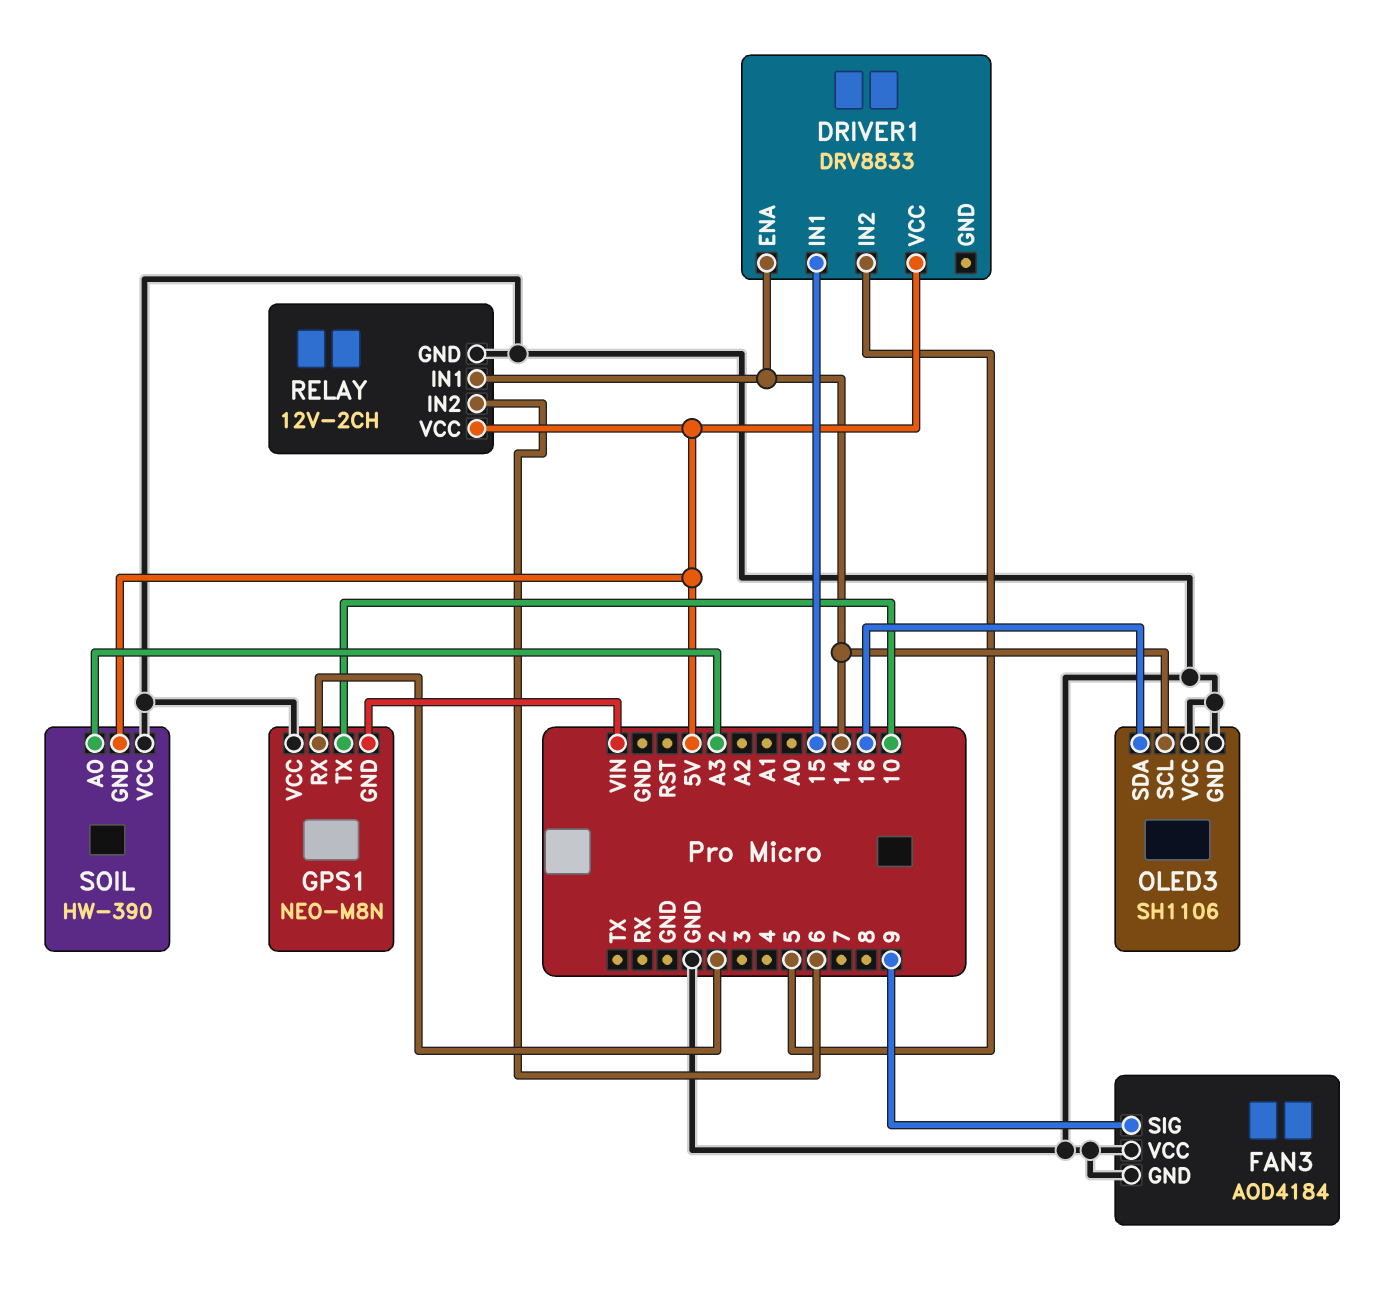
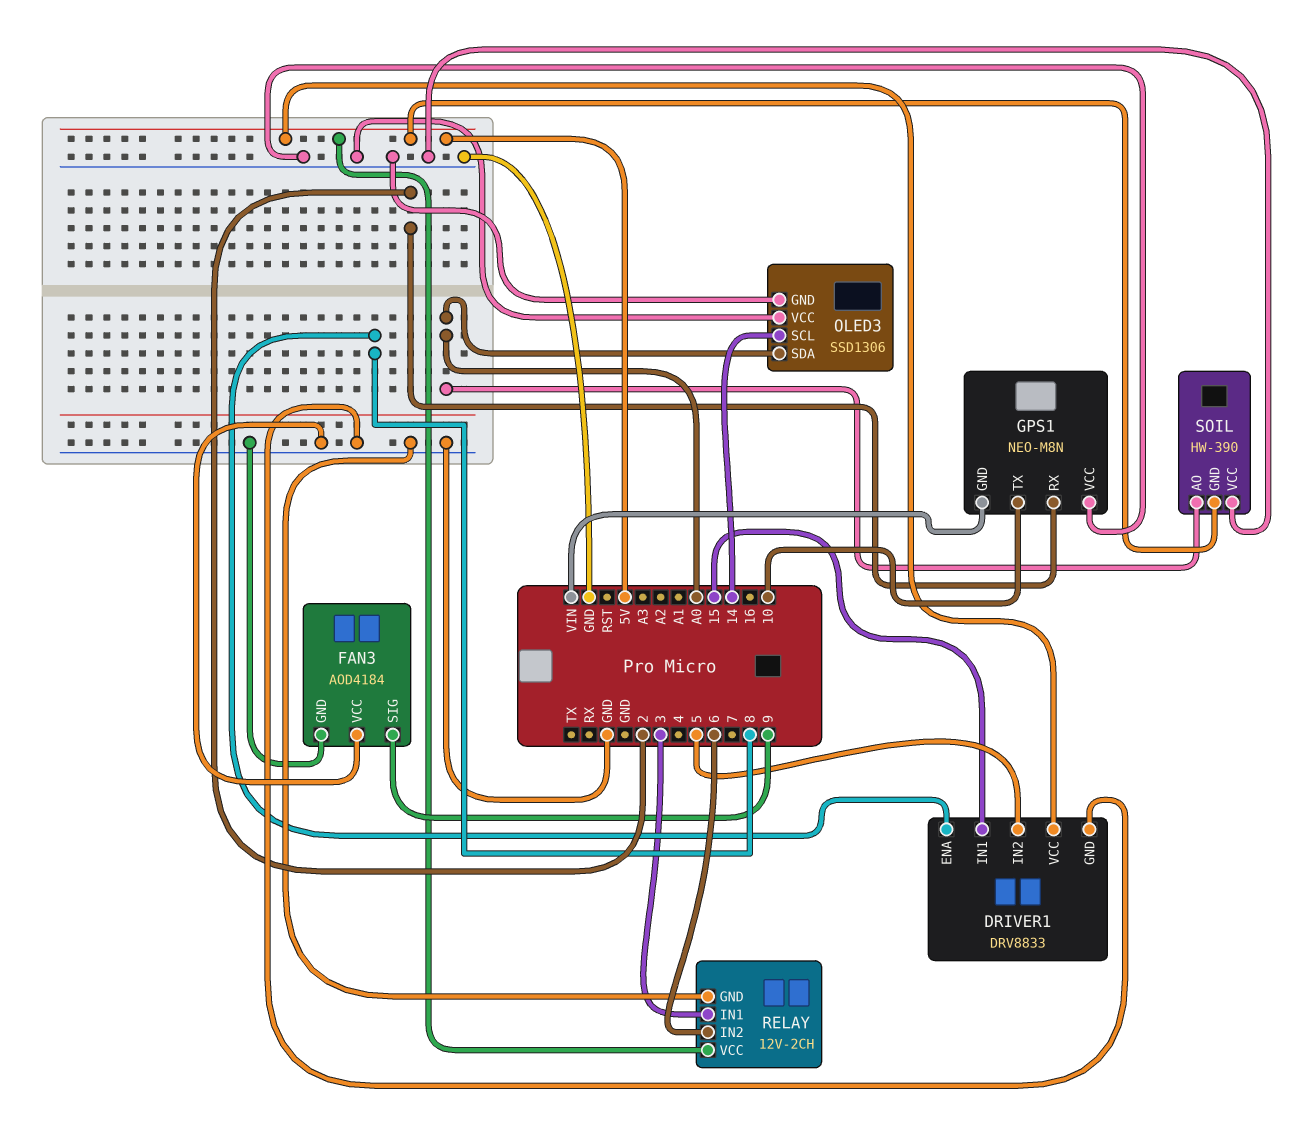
DRIVER1 pin ENA: 14 -> 8
DRIVER1 pin GND: none -> GND
OLED3: SH1106 -> SSD1306
OLED3 pin SDA: 16 -> A0
RELAY pin IN1: 14 -> 3
SOIL pin AO: A3 -> A0

